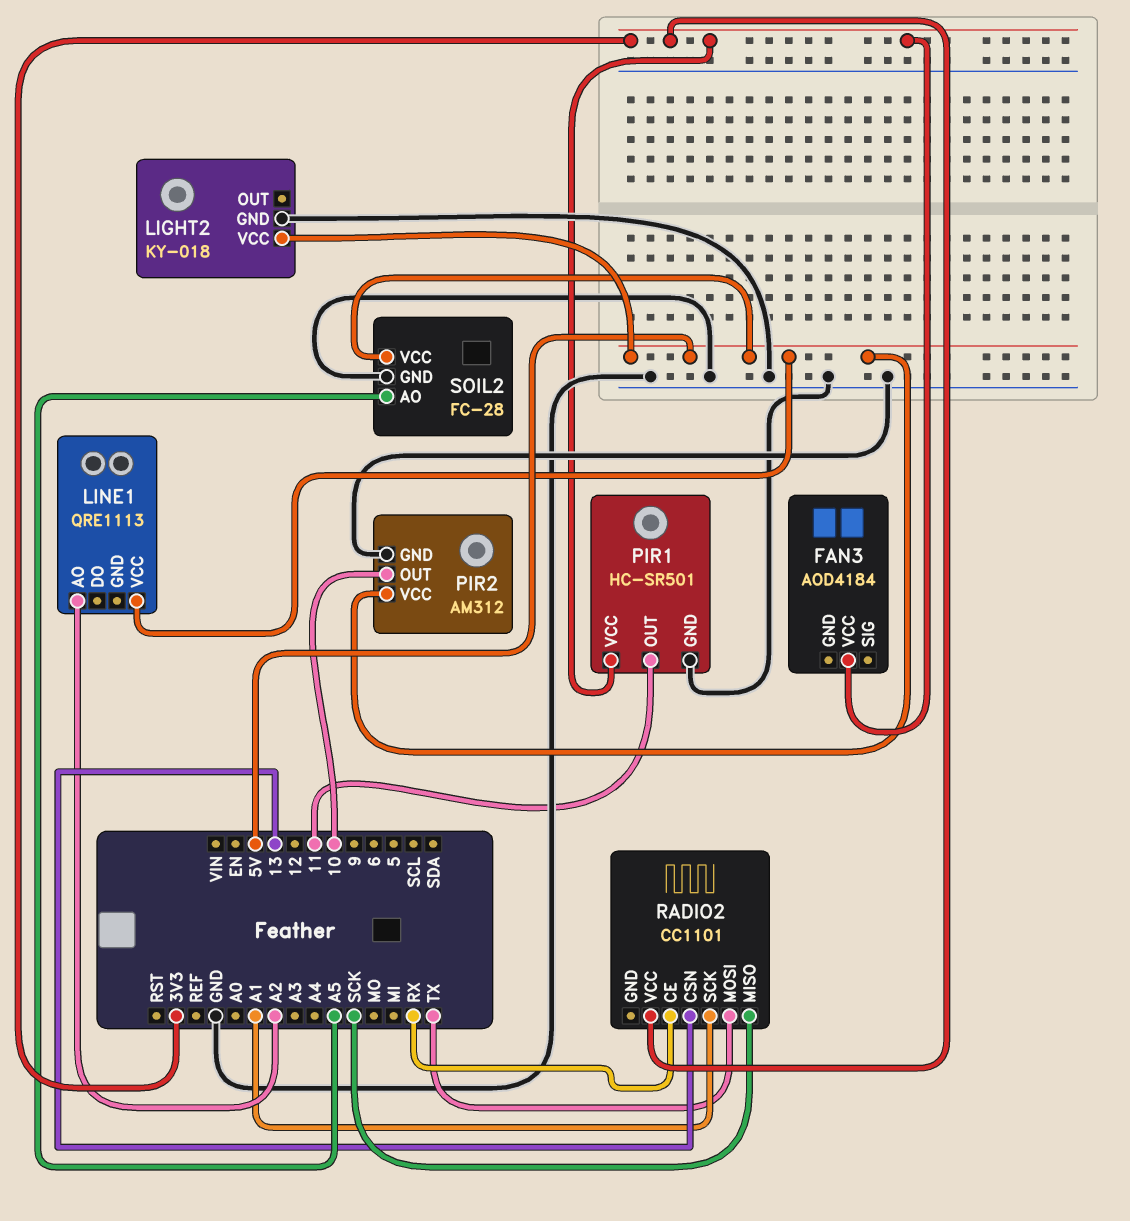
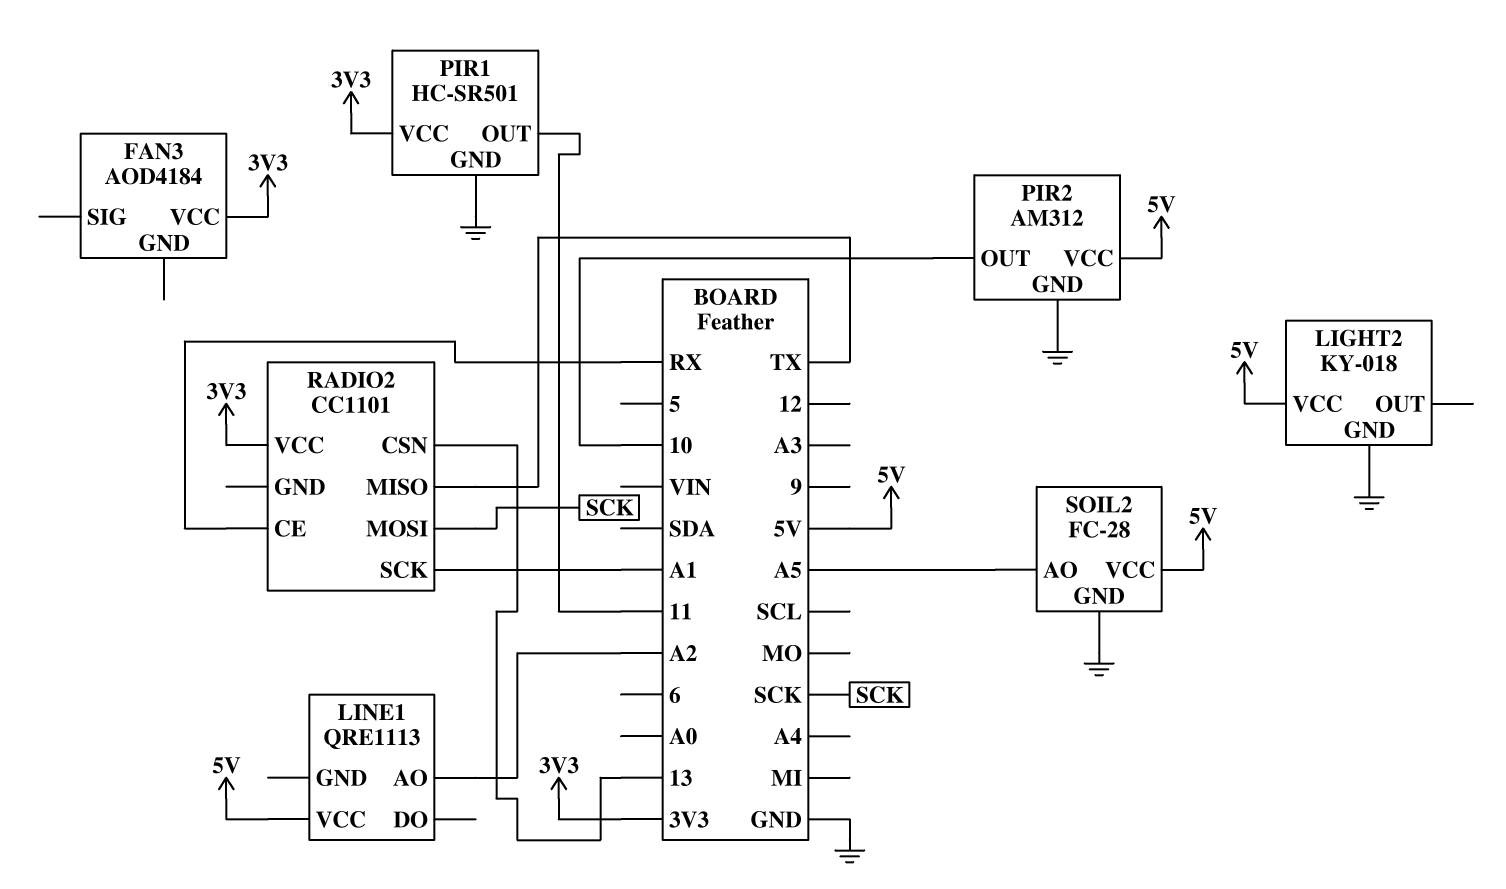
RADIO2 pin MISO: SCK -> TX
RADIO2 pin MOSI: TX -> SCK

